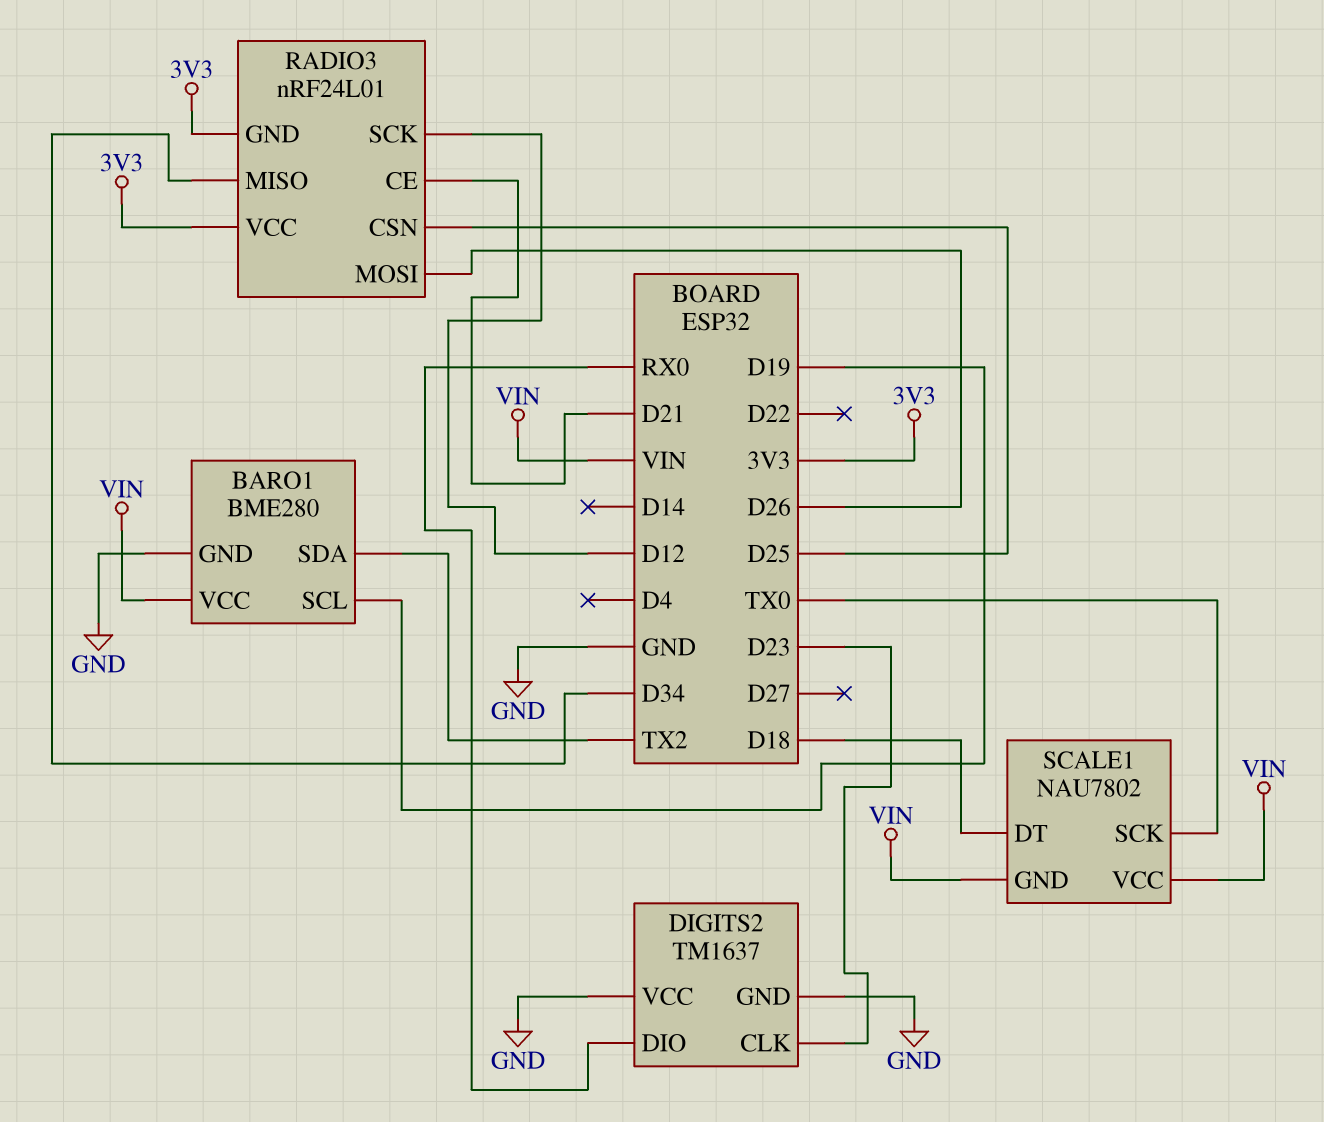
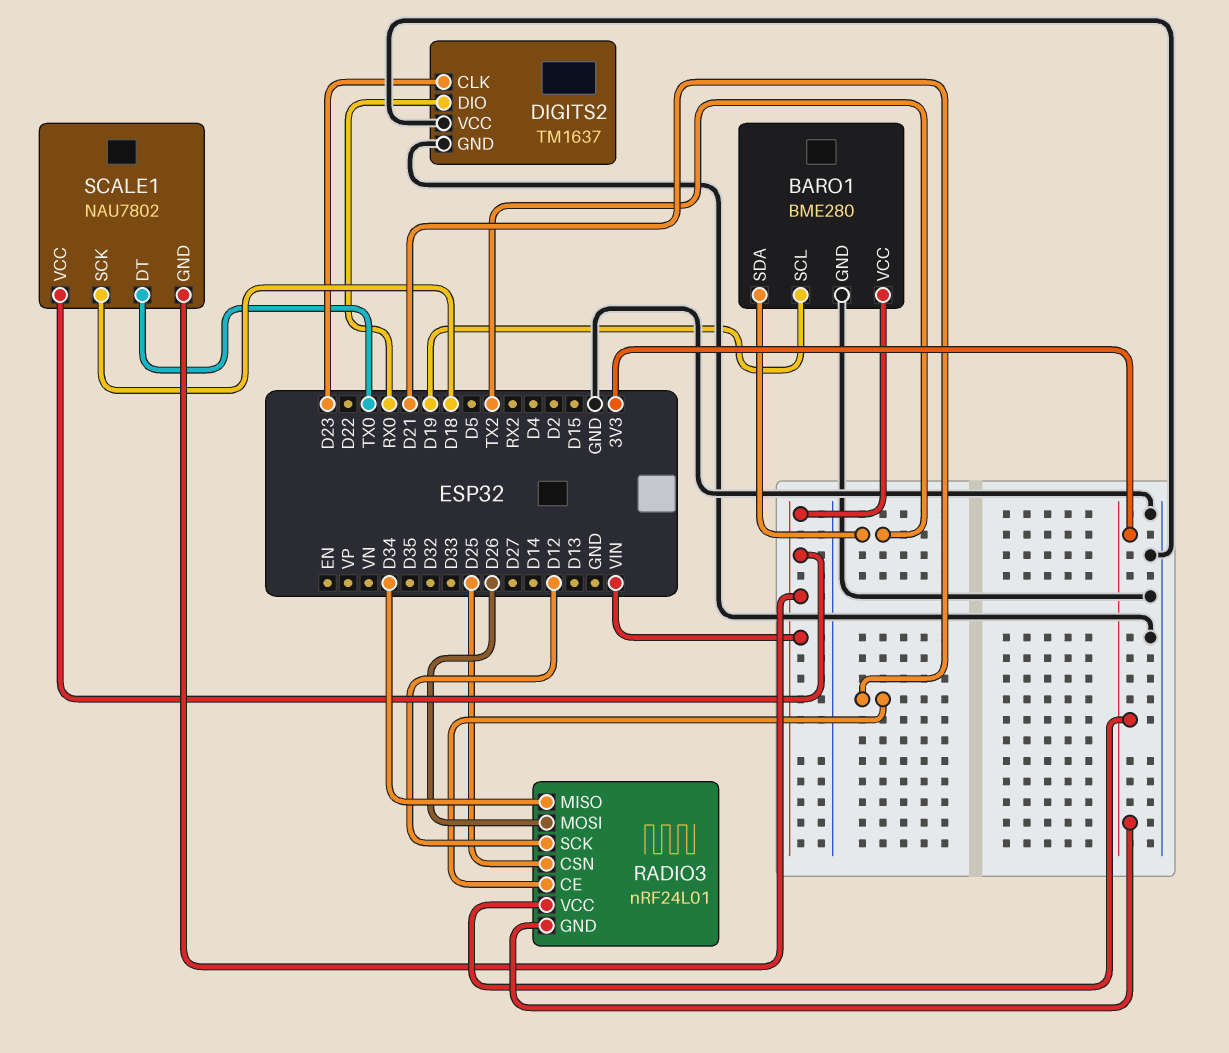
SCALE1 pin DT: D18 -> TX0
SCALE1 pin SCK: TX0 -> D18

